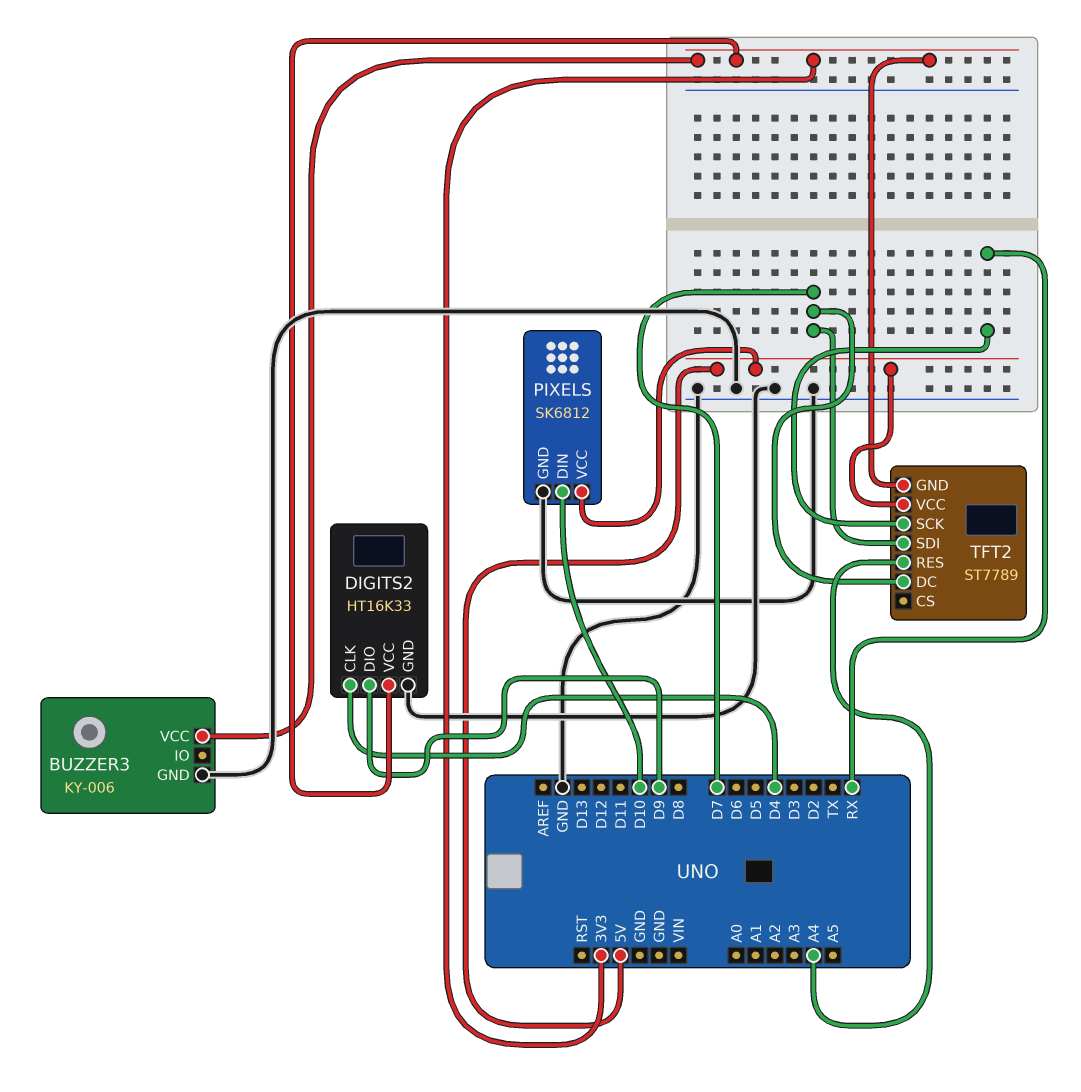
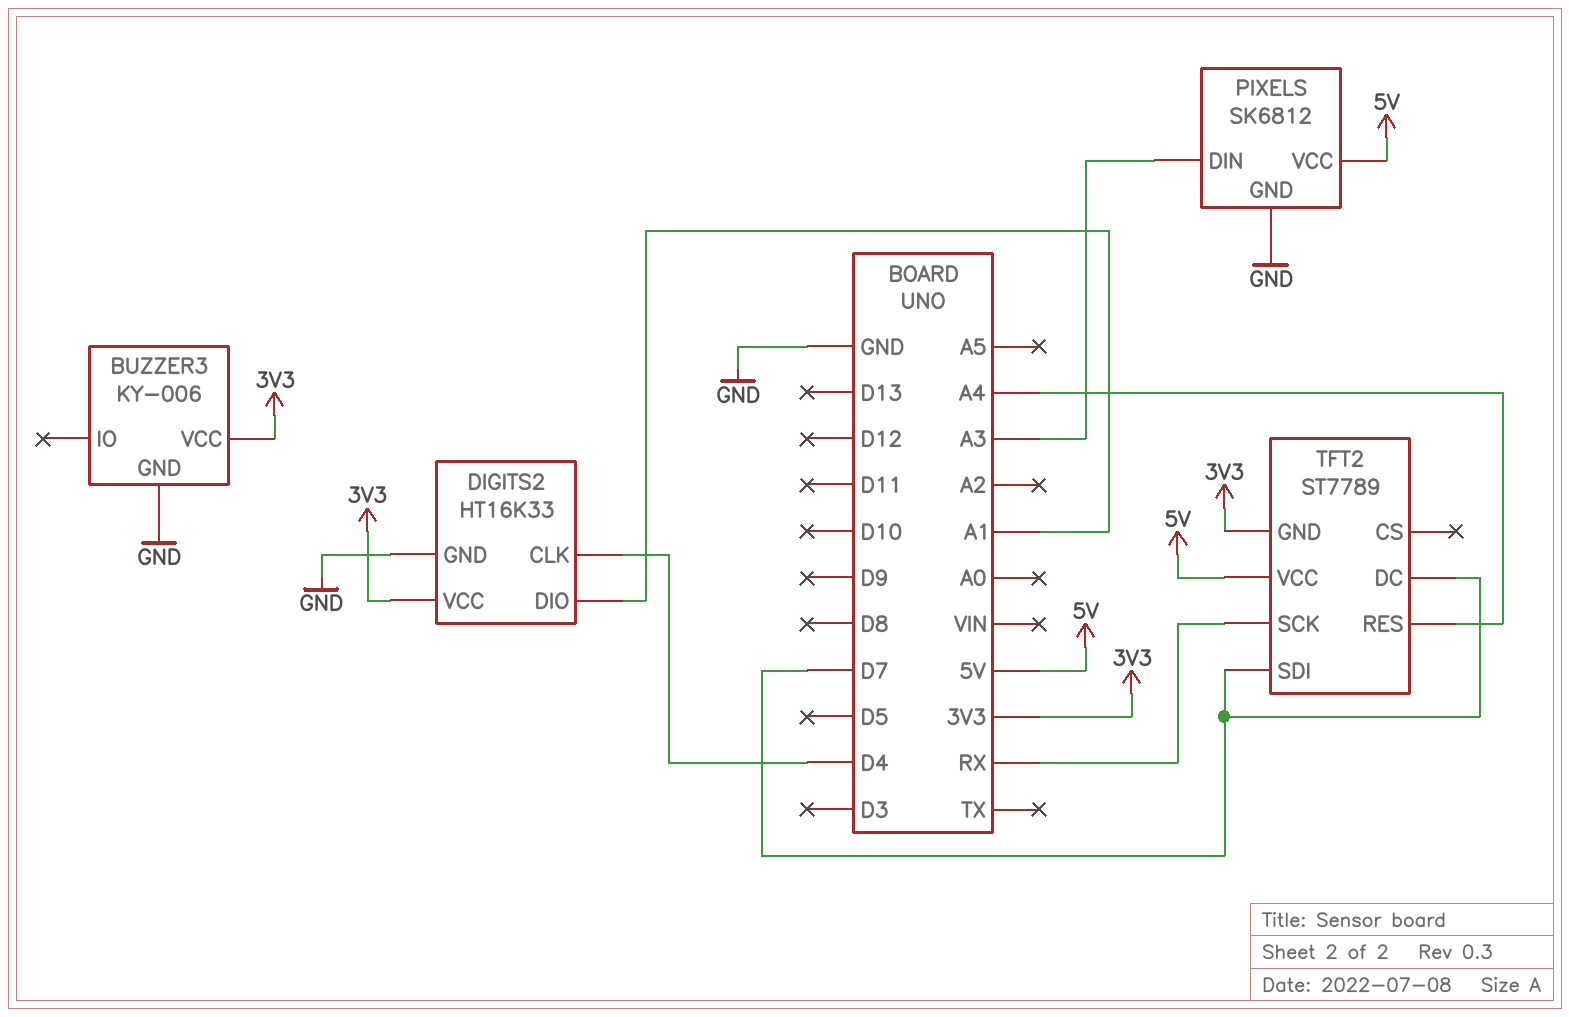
DIGITS2 pin DIO: D9 -> A1
PIXELS pin DIN: D10 -> A3

